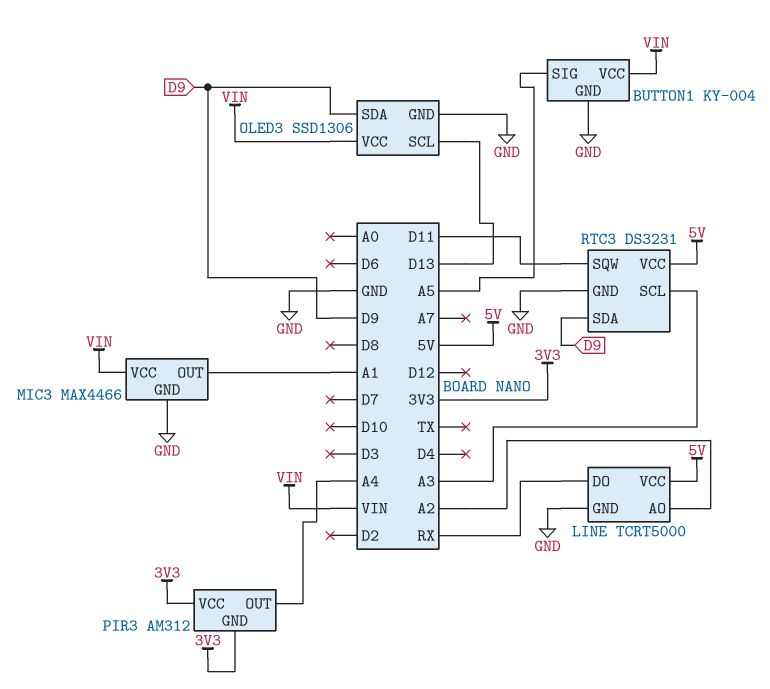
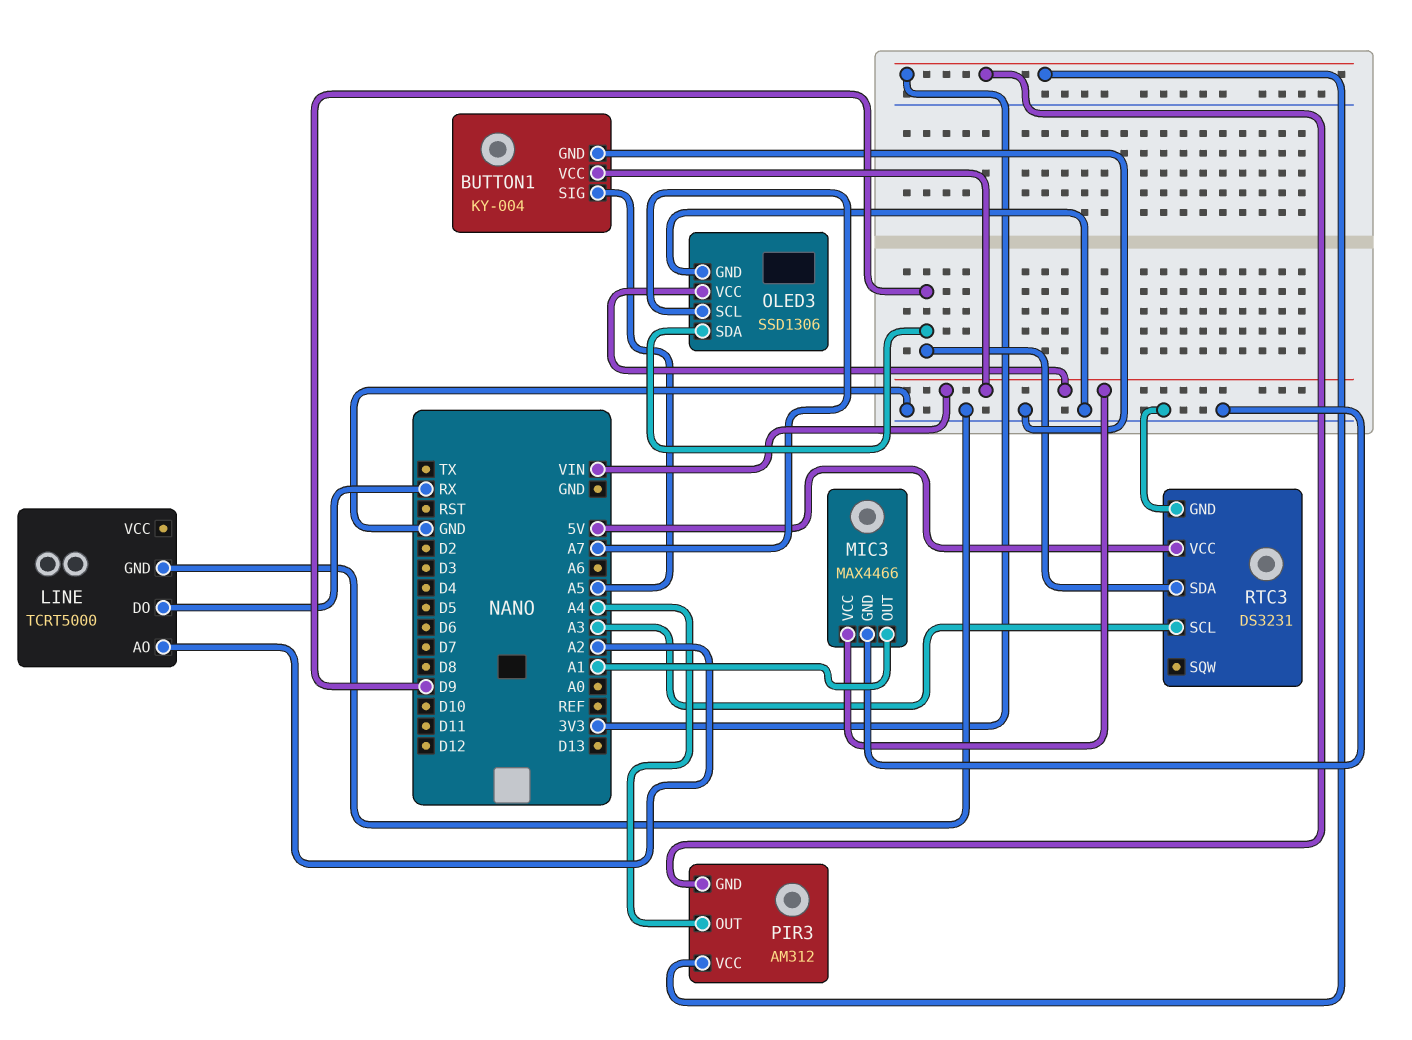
LINE pin VCC: 5V -> none
OLED3 pin SCL: D13 -> A7
RTC3 pin SQW: D11 -> none

